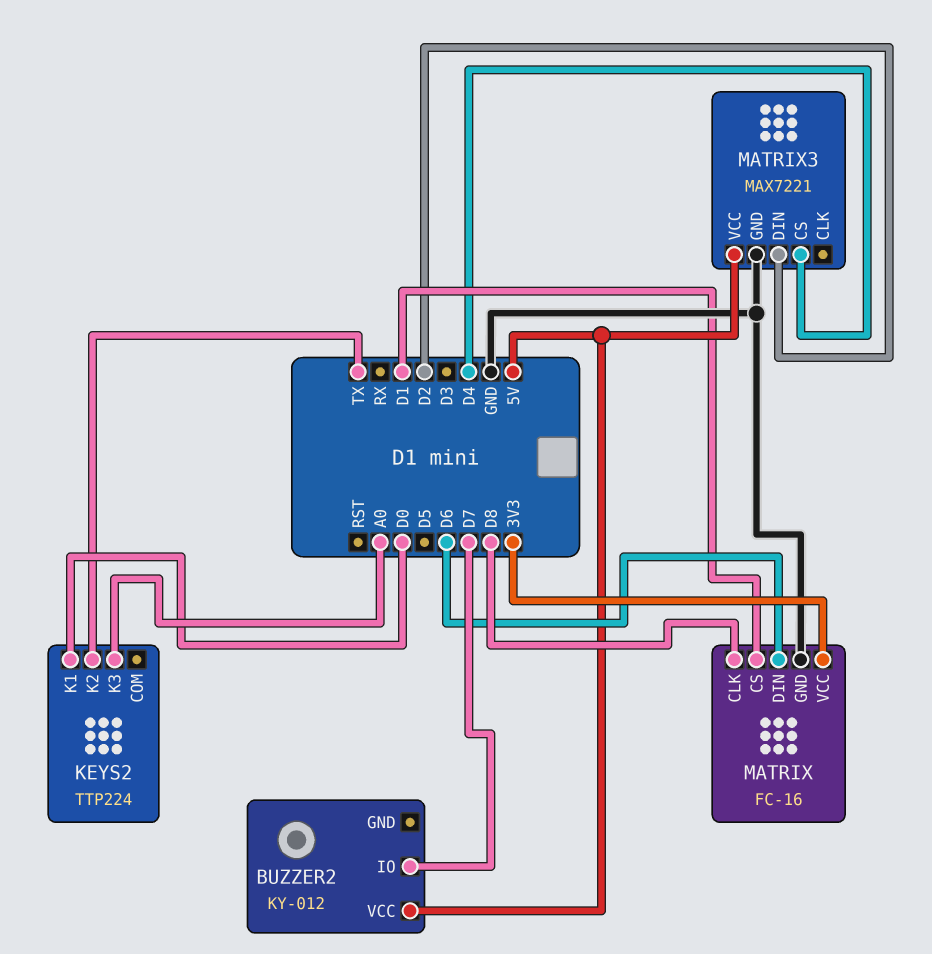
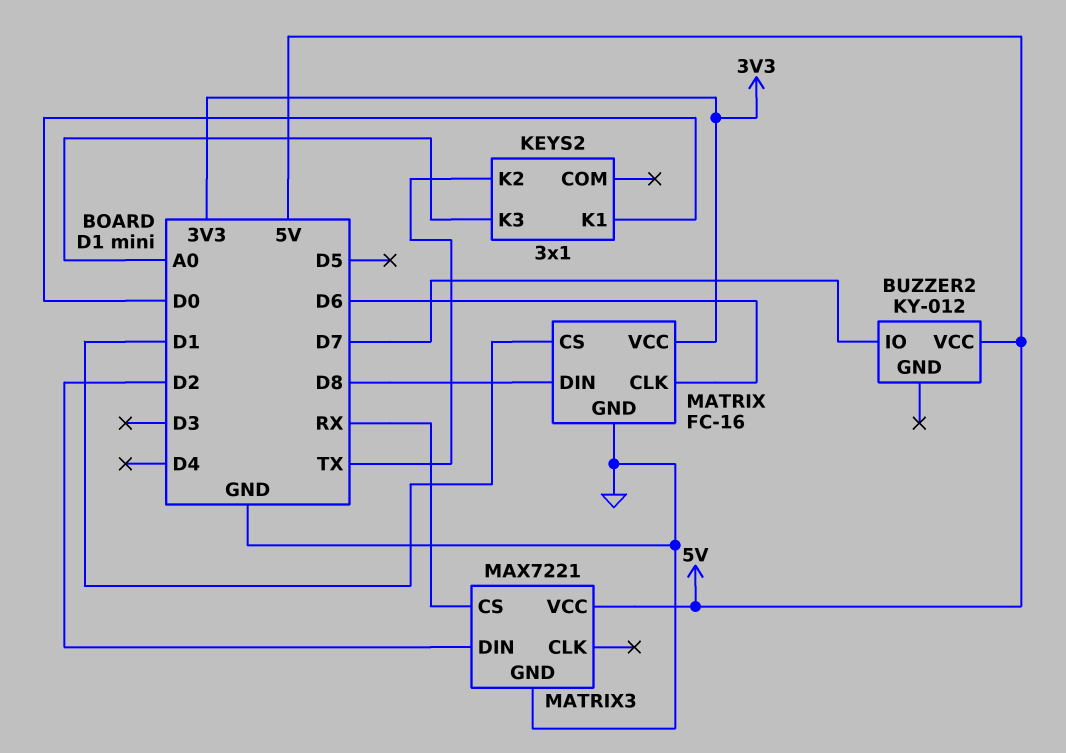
KEYS2: TTP224 -> 3x1
MATRIX pin CLK: D8 -> D6
MATRIX pin DIN: D6 -> D8
MATRIX3 pin CS: D4 -> RX

